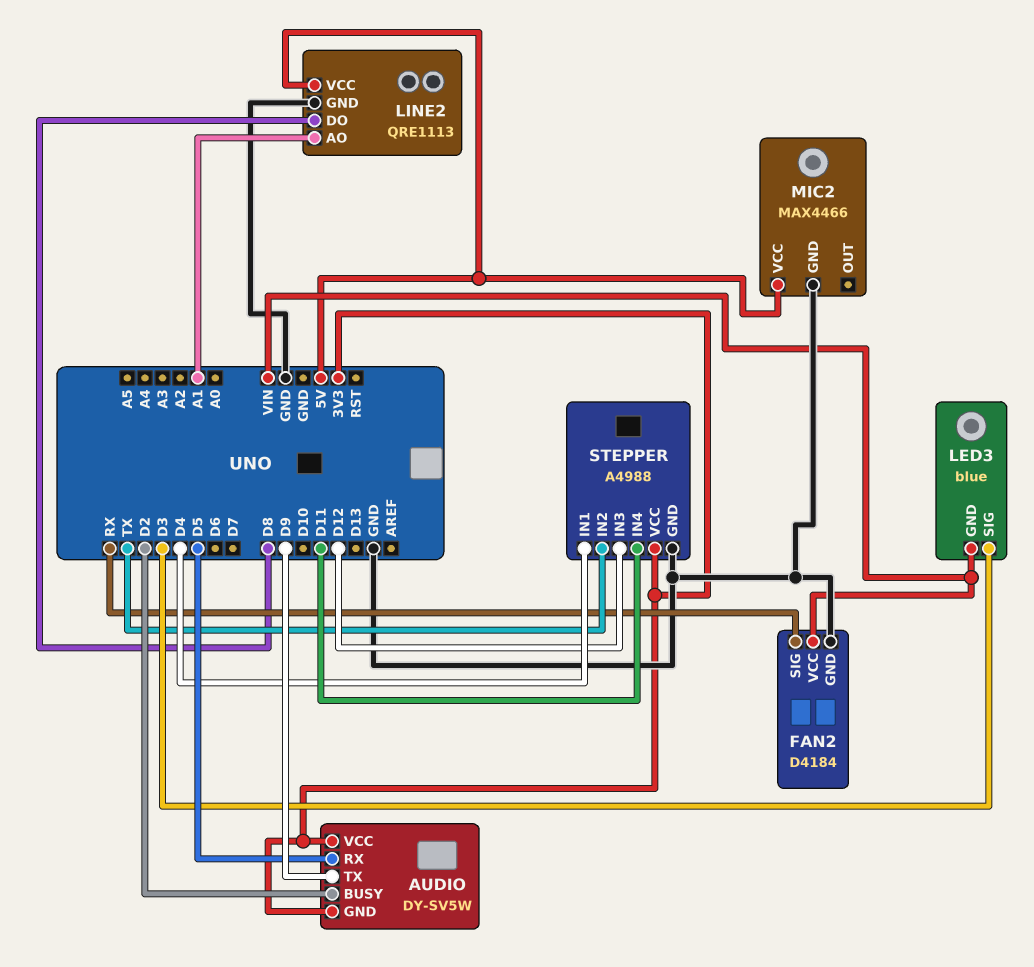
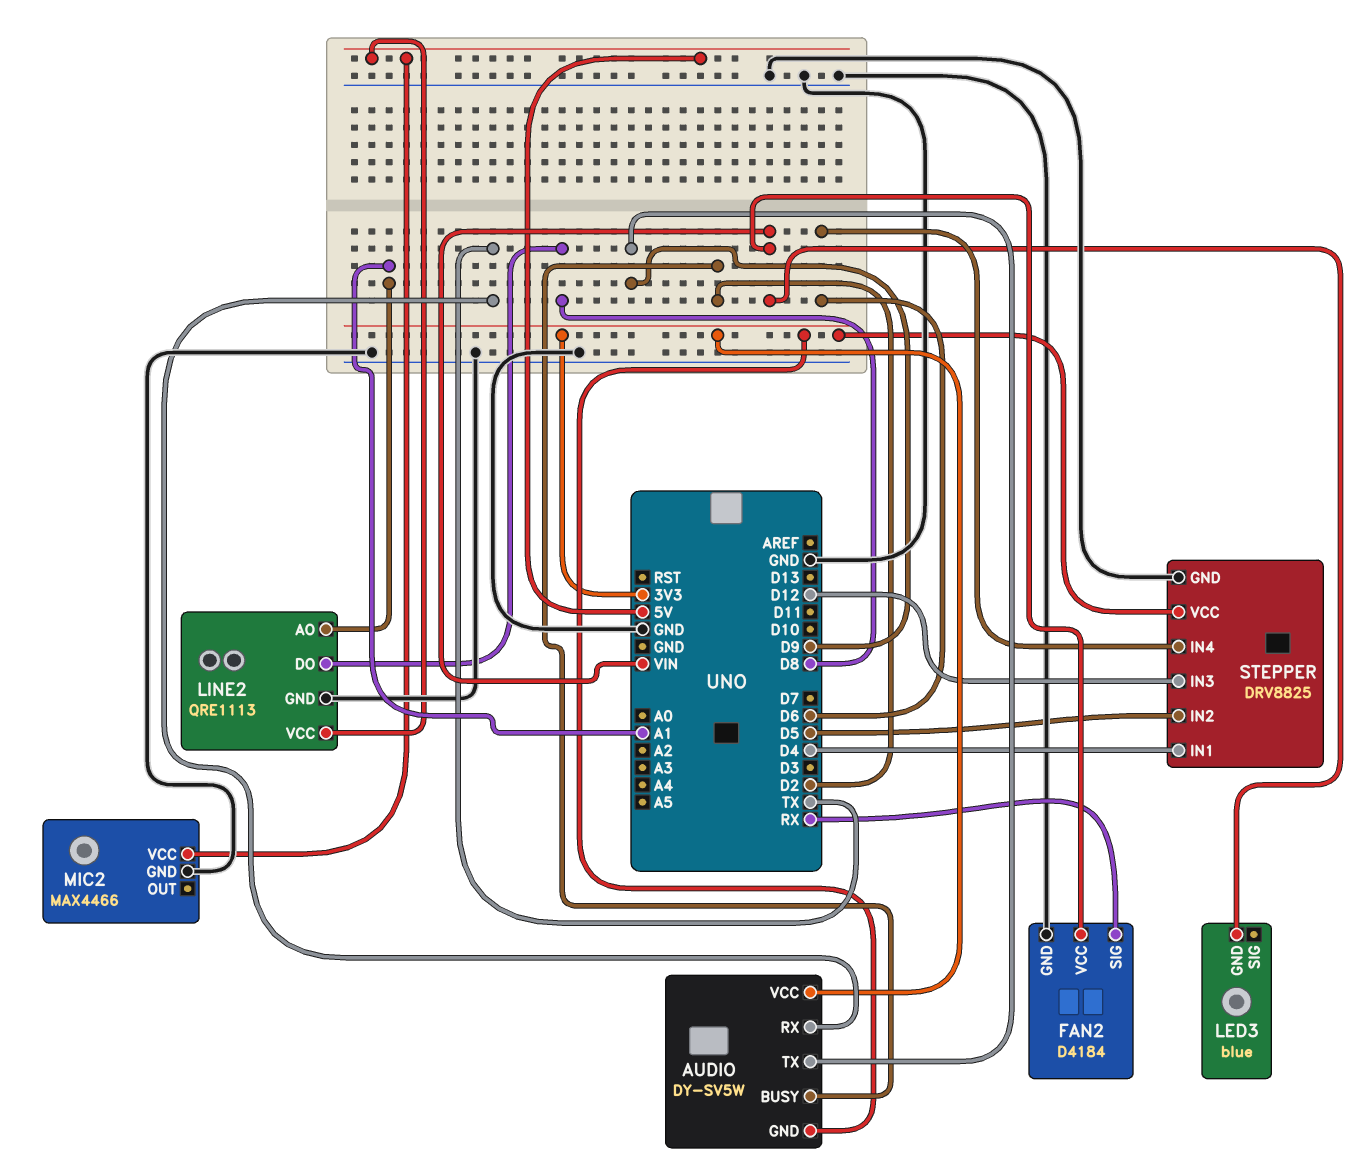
AUDIO pin RX: D5 -> TX
LED3 pin SIG: D3 -> none
STEPPER: A4988 -> DRV8825
STEPPER pin IN2: TX -> D5
STEPPER pin IN4: D11 -> D6

